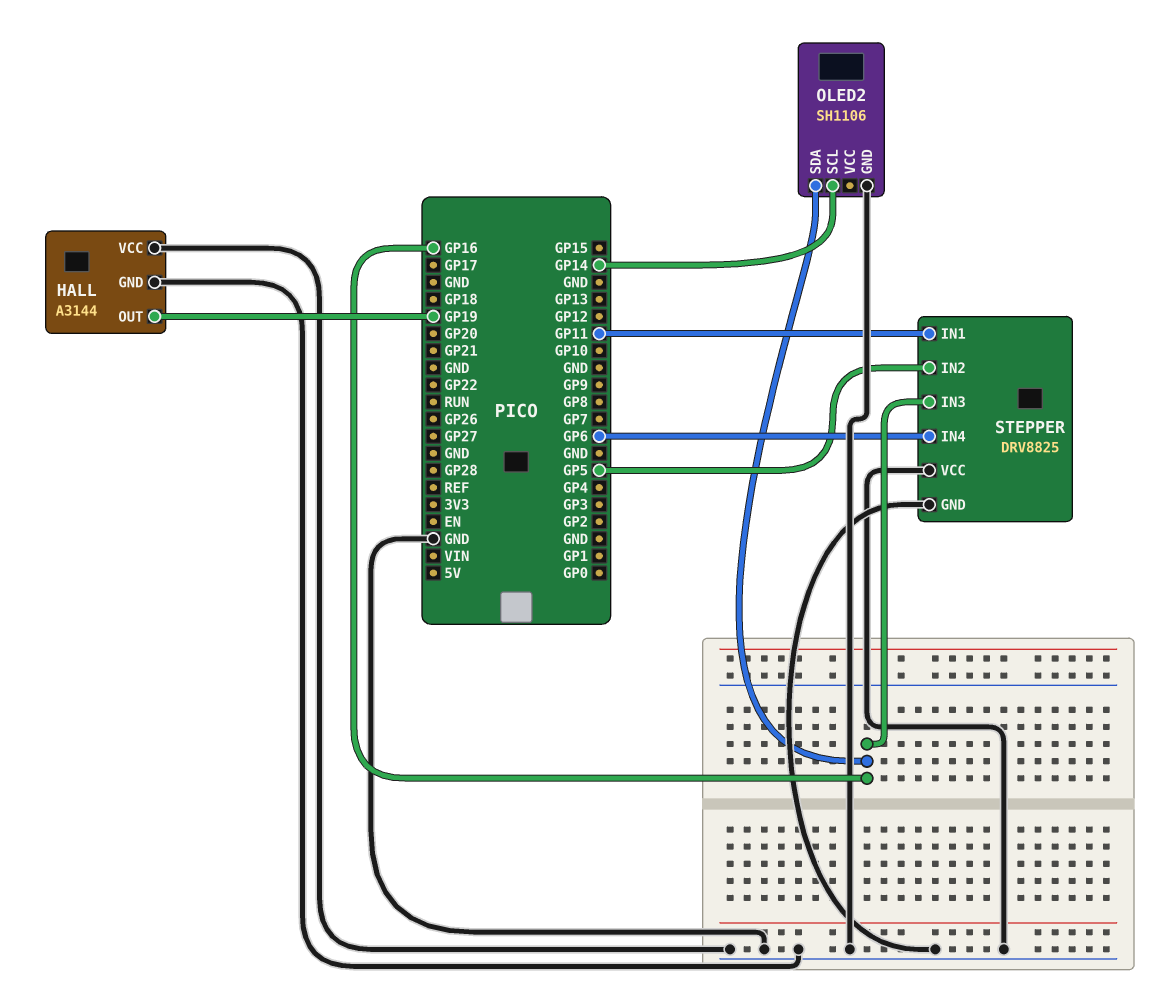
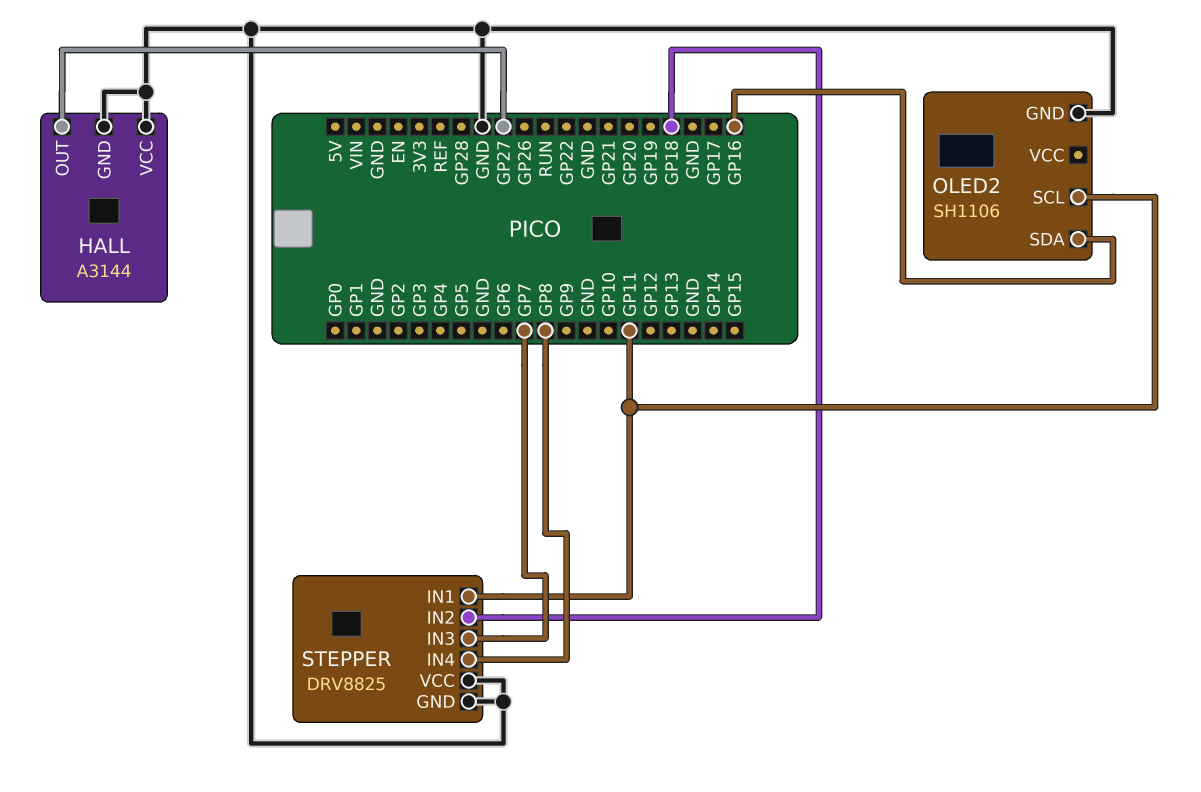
HALL pin OUT: GP19 -> GP27
OLED2 pin SCL: GP14 -> GP11
STEPPER pin IN2: GP5 -> GP18
STEPPER pin IN3: GP16 -> GP7
STEPPER pin IN4: GP6 -> GP8

